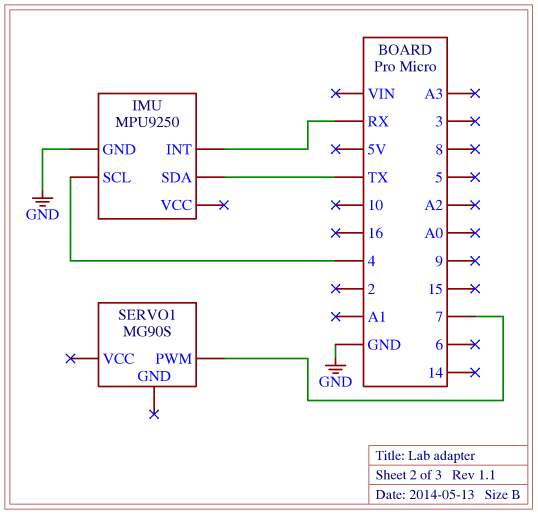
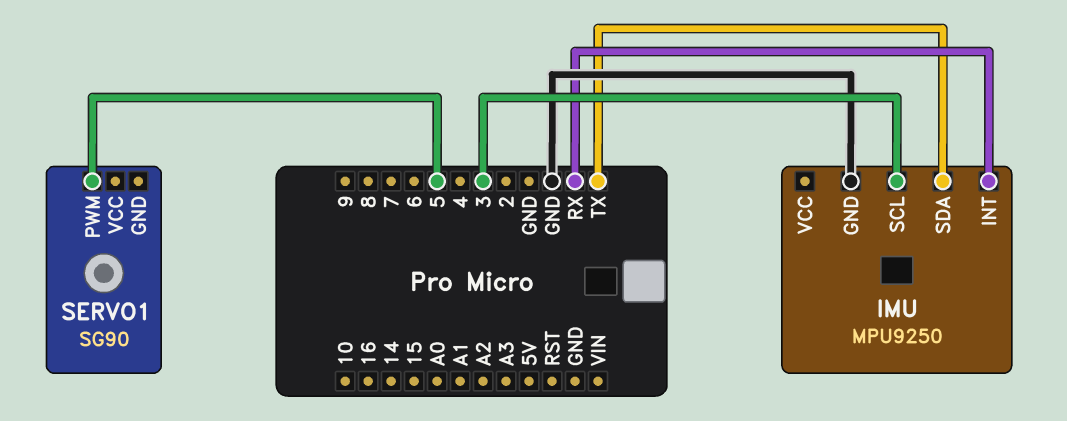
IMU pin SCL: 4 -> 3
SERVO1: MG90S -> SG90
SERVO1 pin PWM: 7 -> 5

